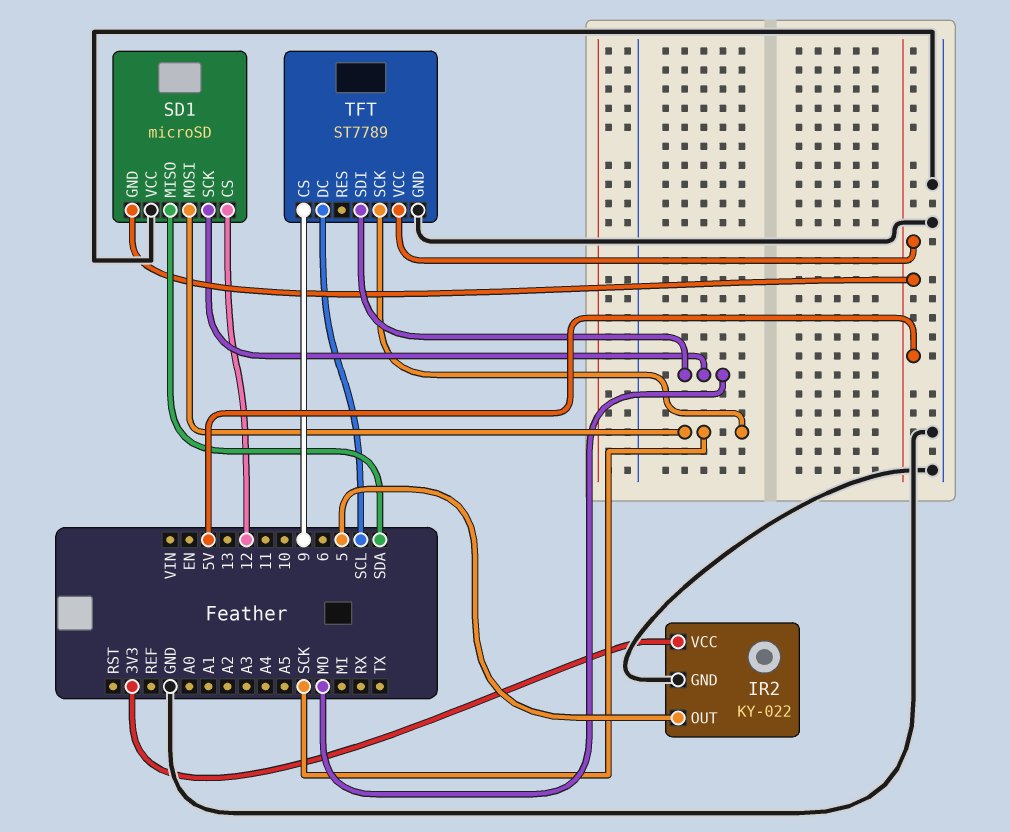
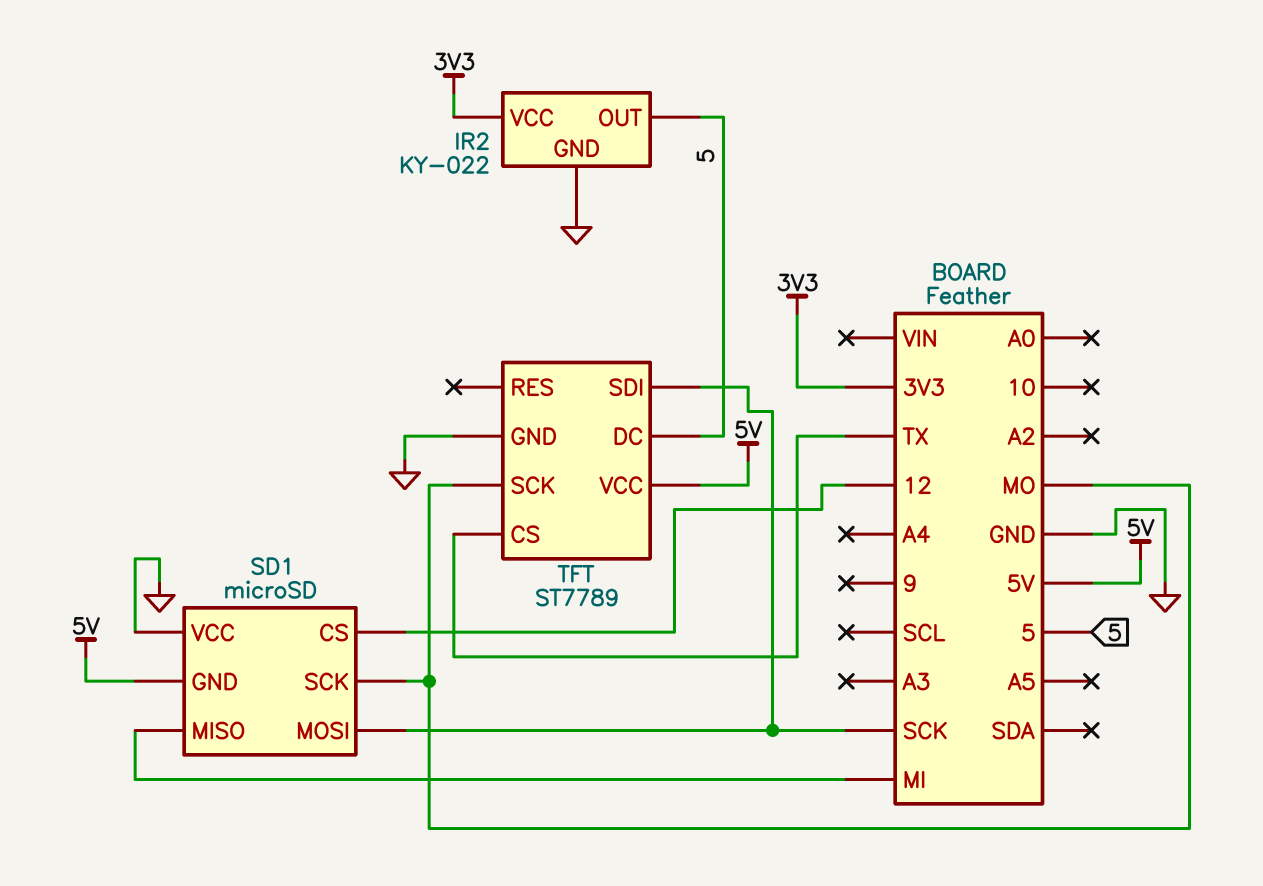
SD1 pin MISO: SDA -> MI
TFT pin CS: 9 -> TX
TFT pin DC: SCL -> 5
TFT pin SCK: SCK -> MO
TFT pin SDI: MO -> SCK

